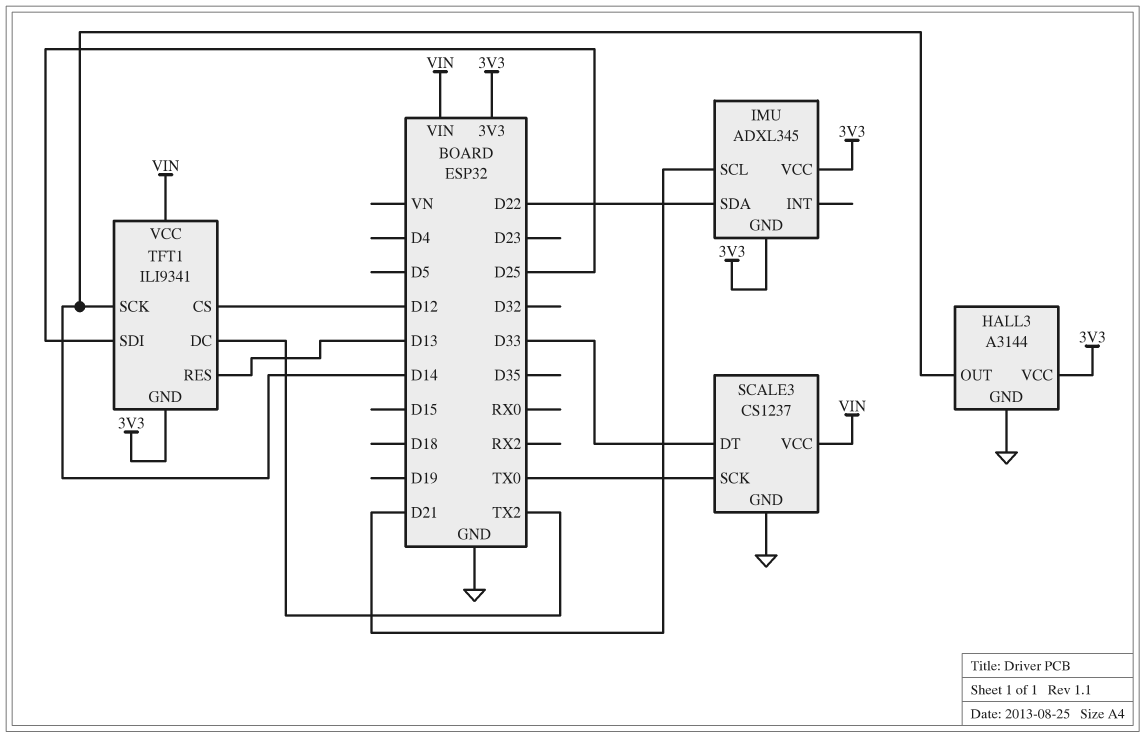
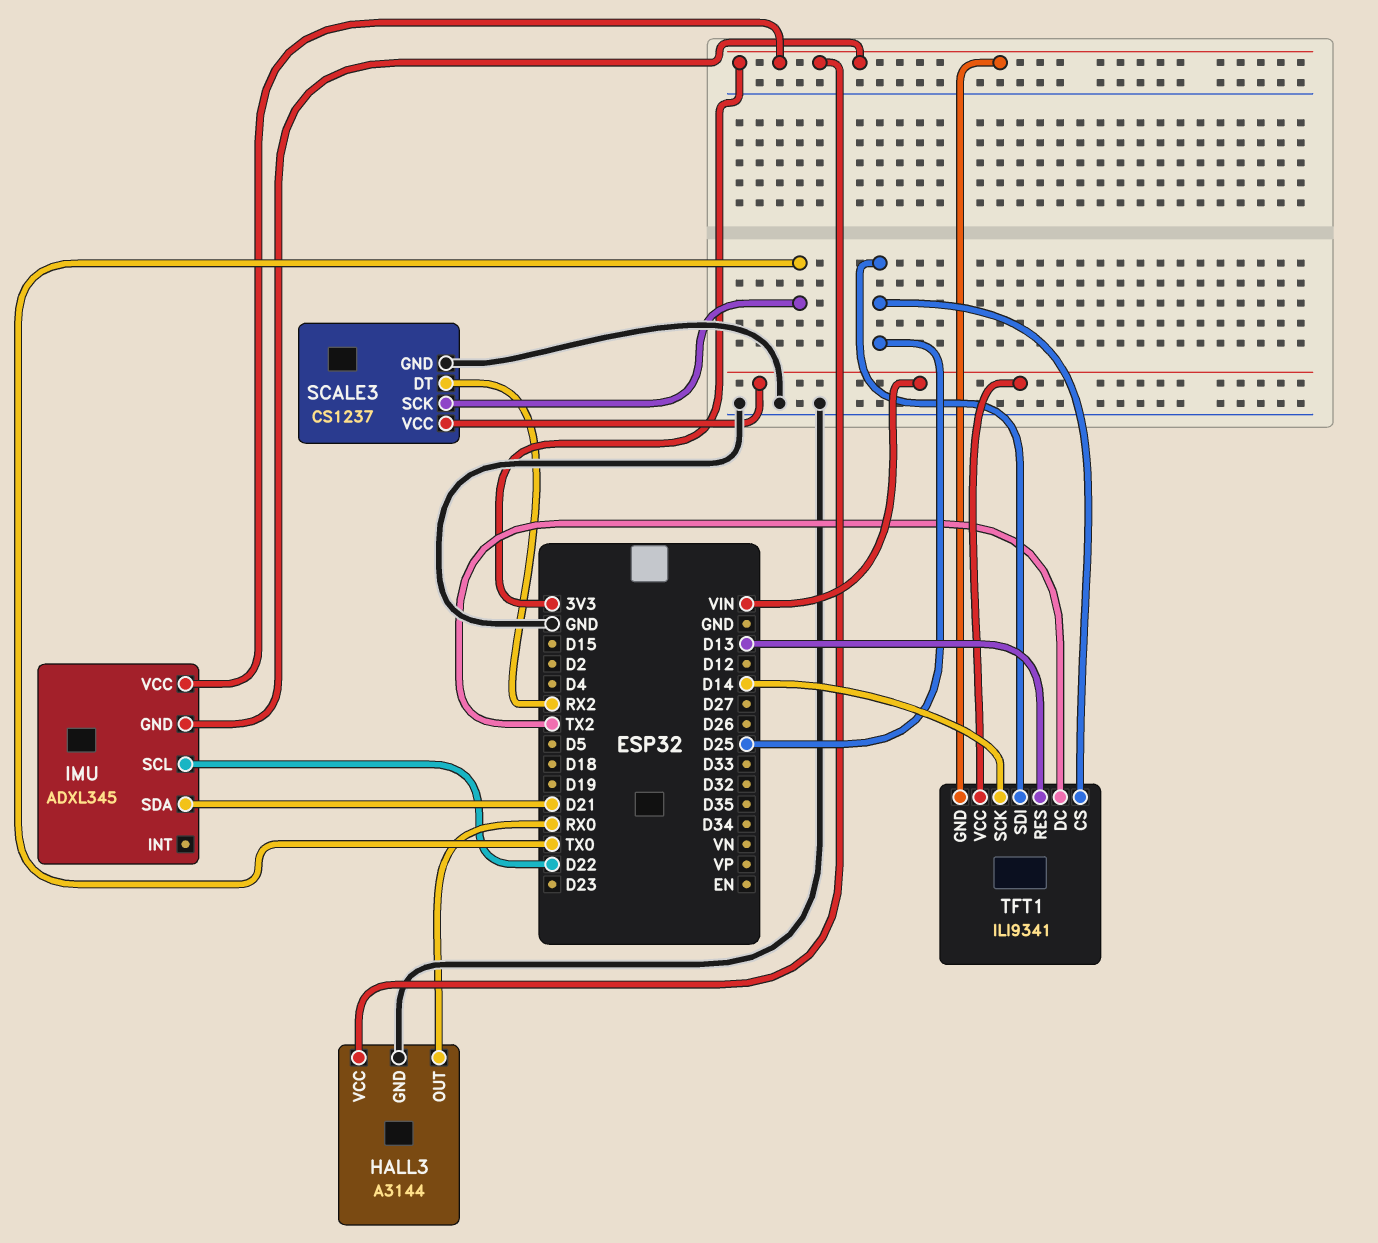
HALL3 pin OUT: D14 -> RX0
IMU pin SCL: D21 -> D22
IMU pin SDA: D22 -> D21
SCALE3 pin DT: D33 -> RX2
TFT1 pin CS: D12 -> D25

